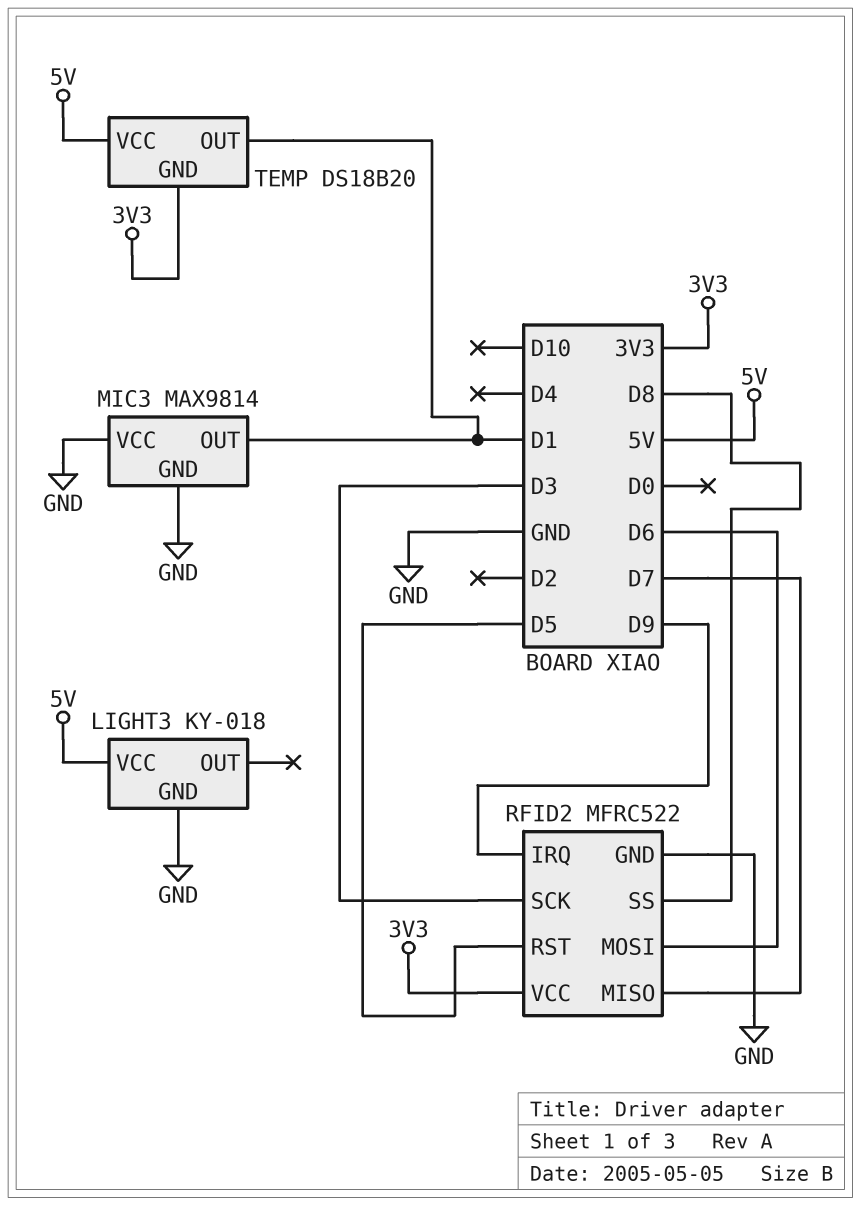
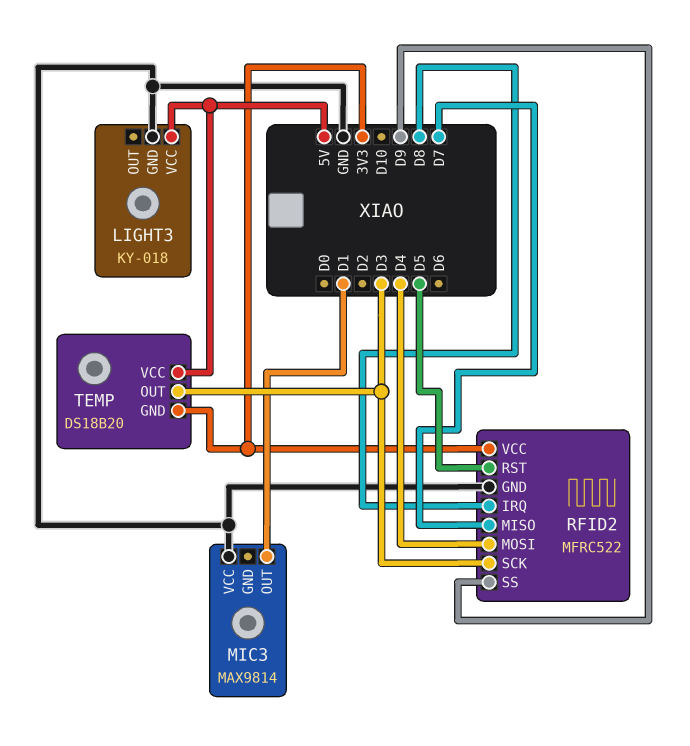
MIC3 pin GND: GND -> none
RFID2 pin IRQ: D9 -> D8
RFID2 pin MOSI: D6 -> D4
RFID2 pin SS: D8 -> D9
TEMP pin OUT: D1 -> D3

